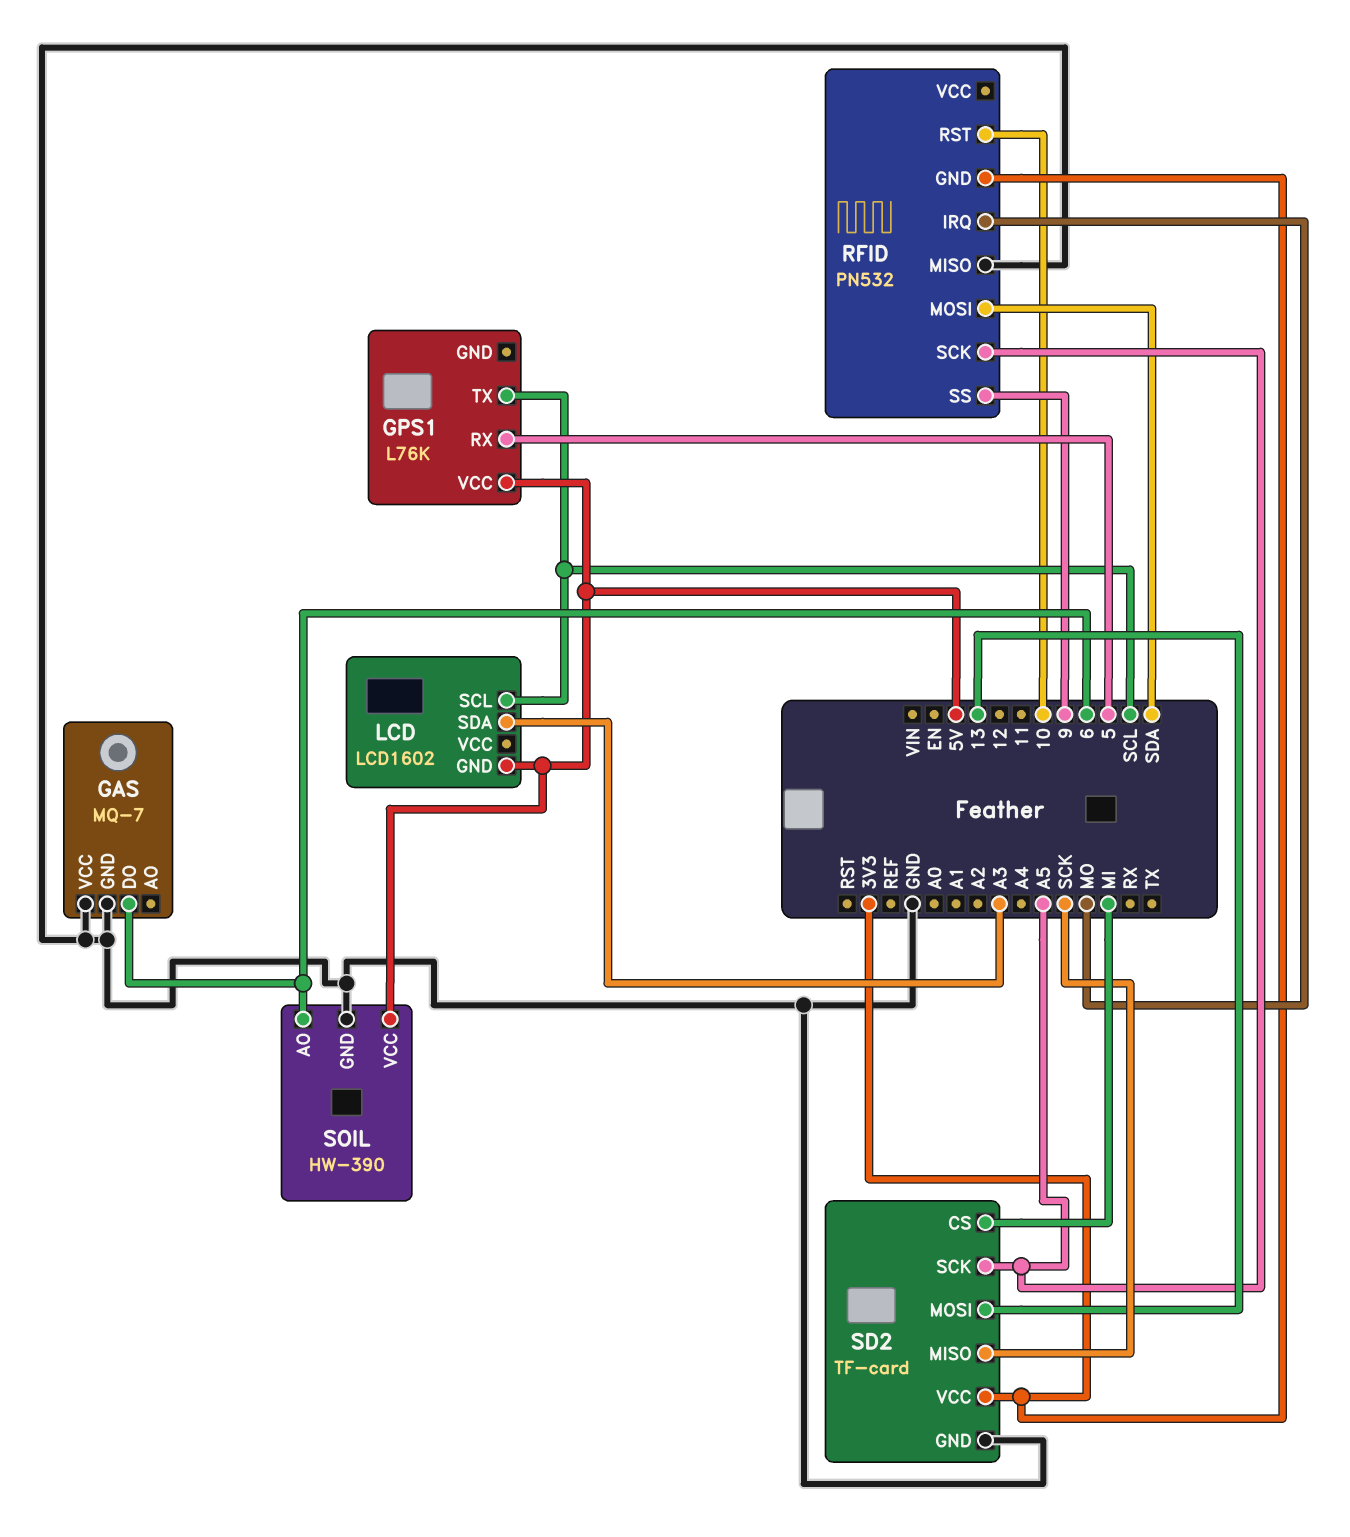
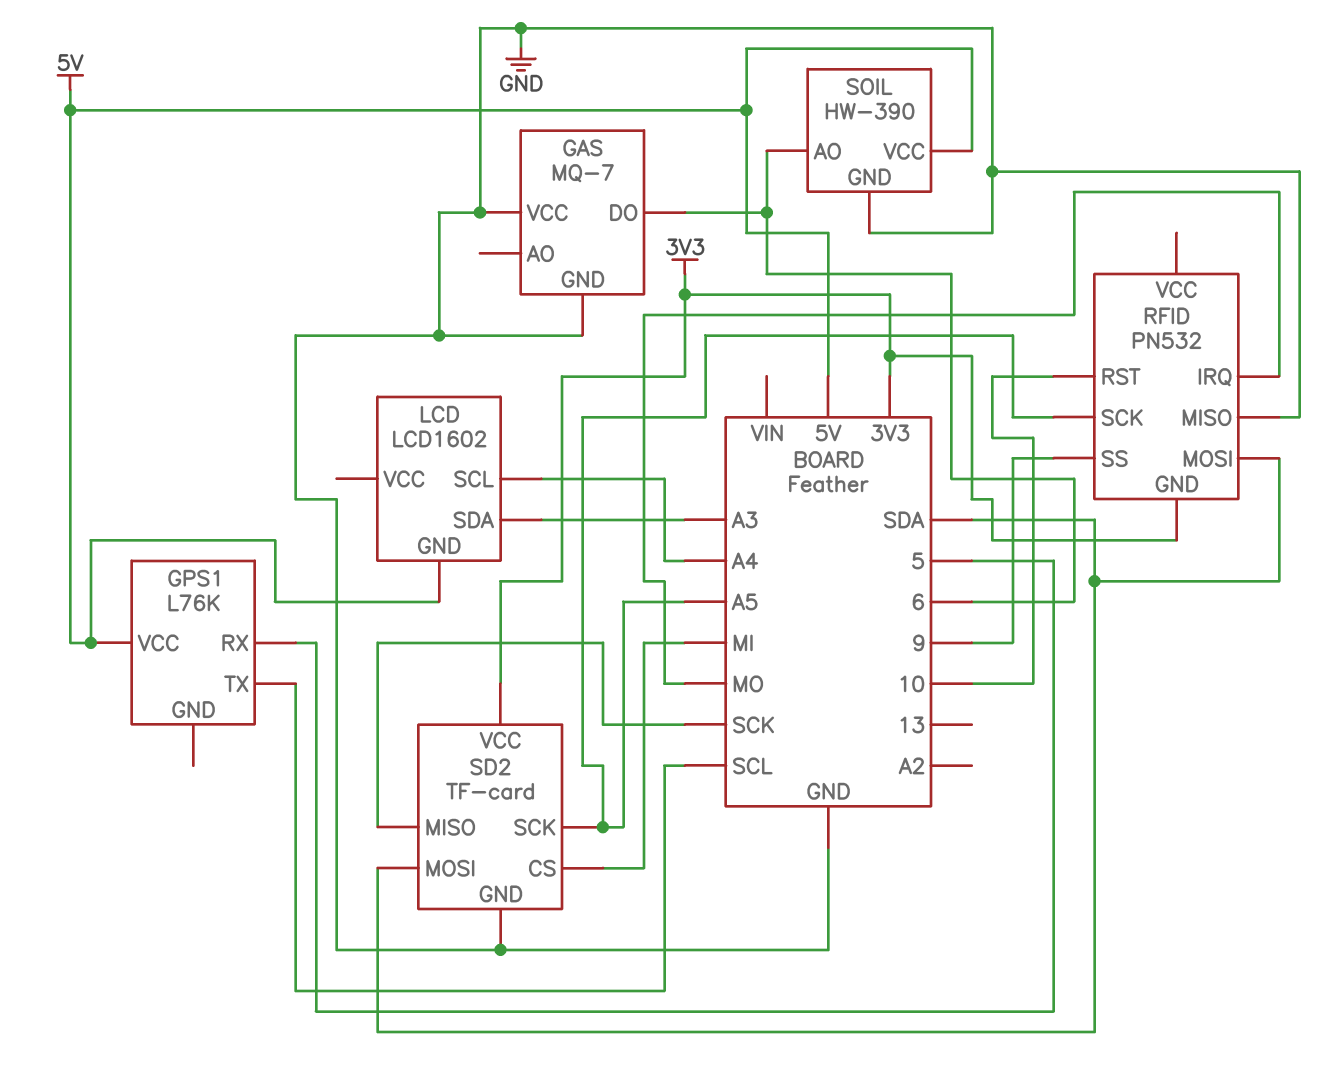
LCD pin SCL: SCL -> A4
SD2 pin MOSI: 13 -> SDA

